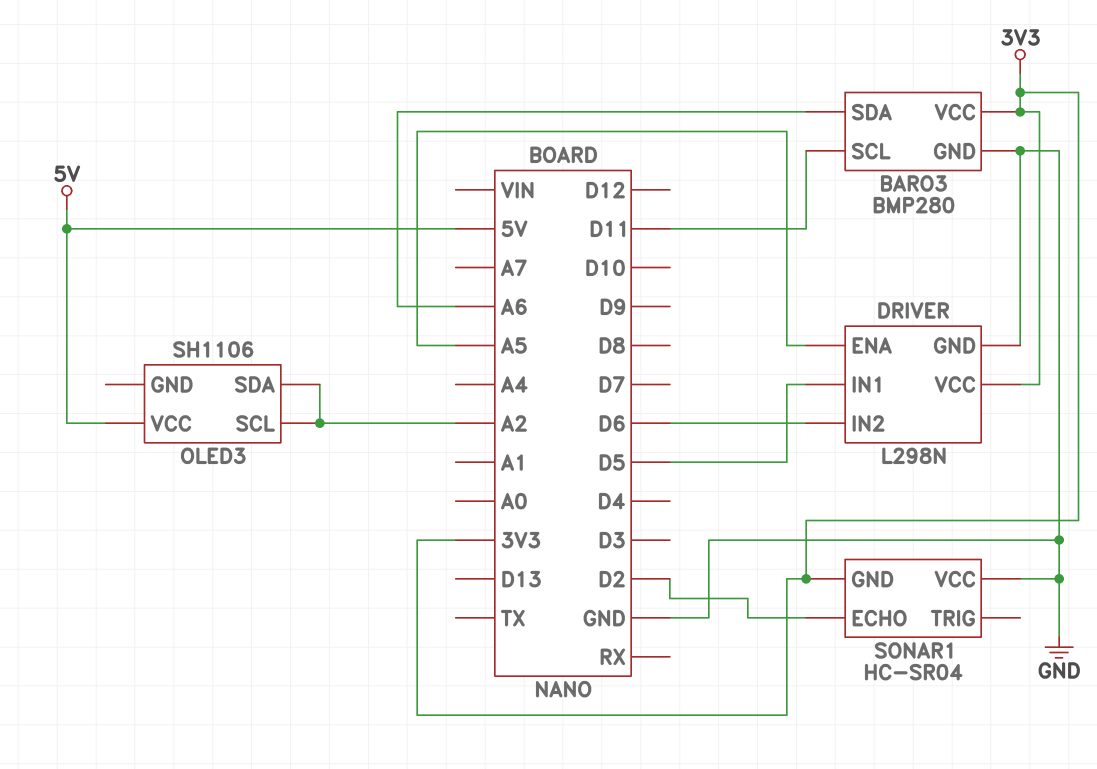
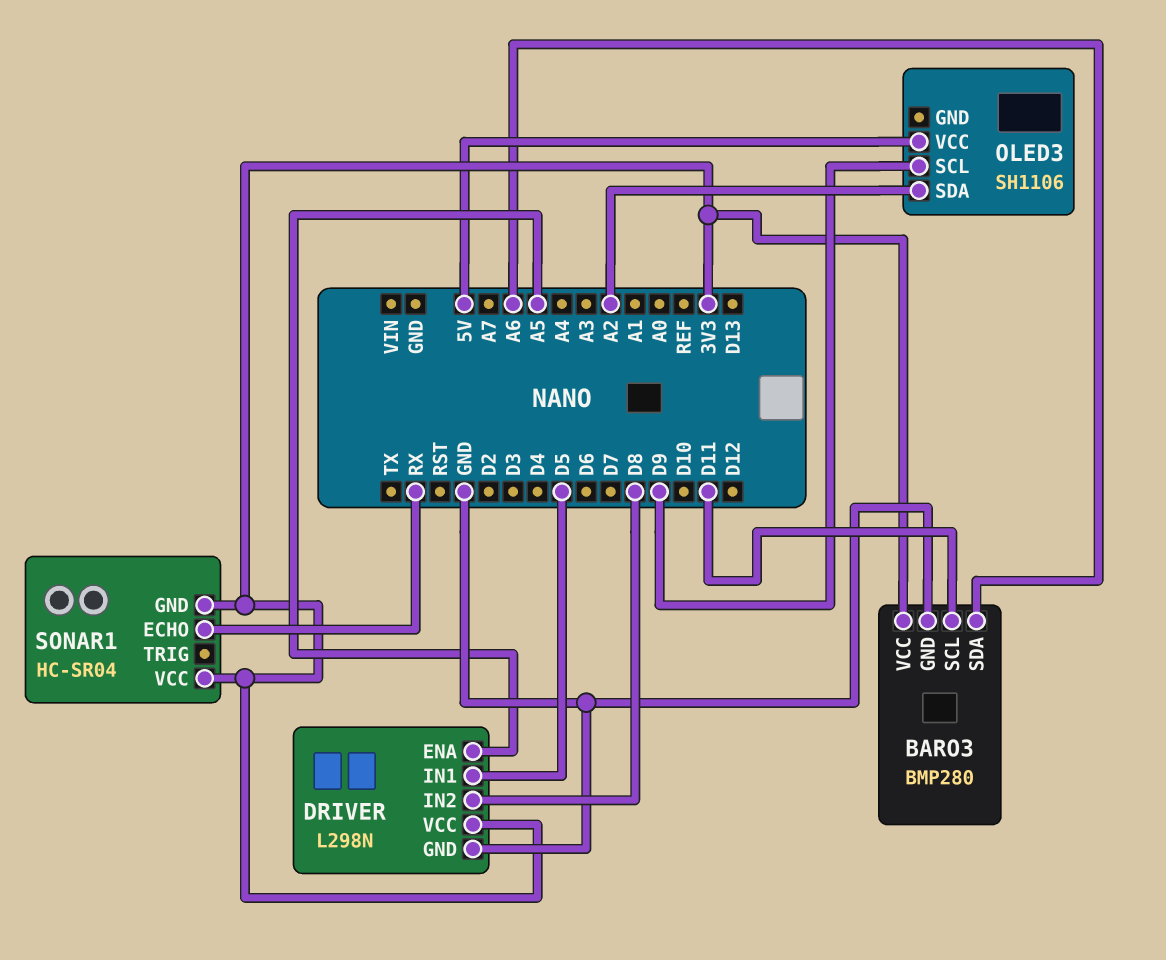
DRIVER pin IN2: D6 -> D8
OLED3 pin SCL: A2 -> D9
SONAR1 pin ECHO: D2 -> RX
SONAR1 pin VCC: GND -> 3V3

